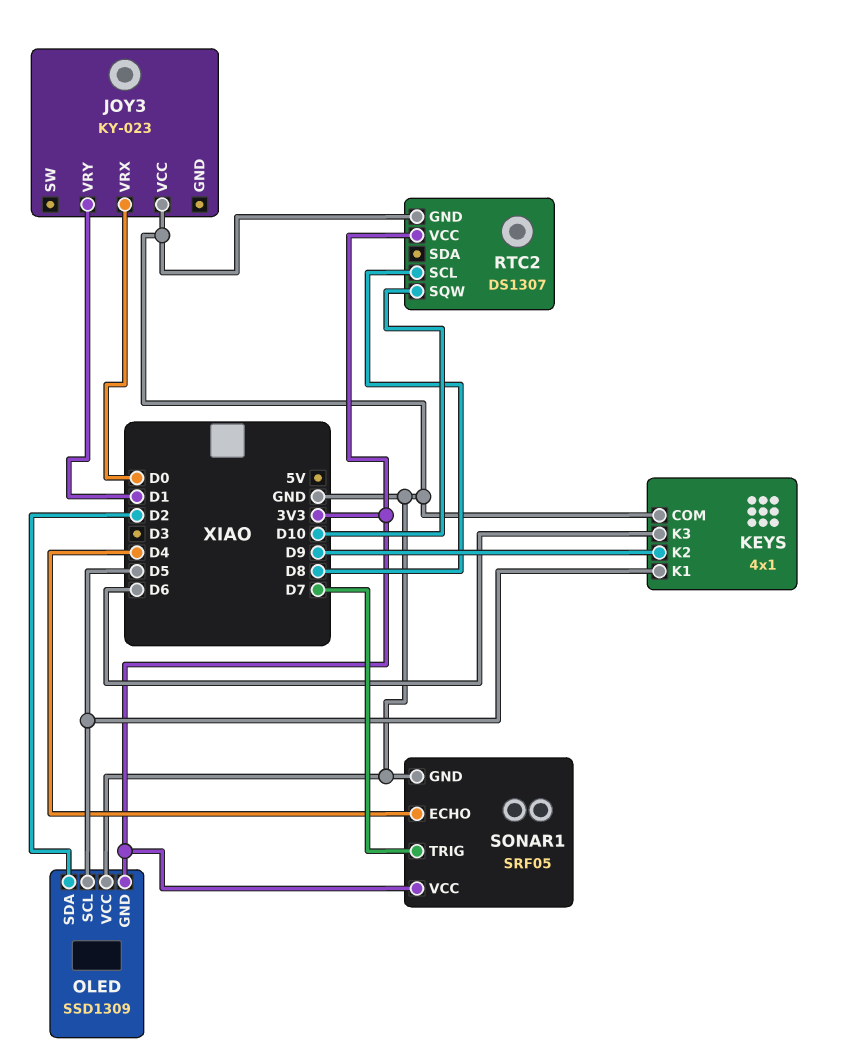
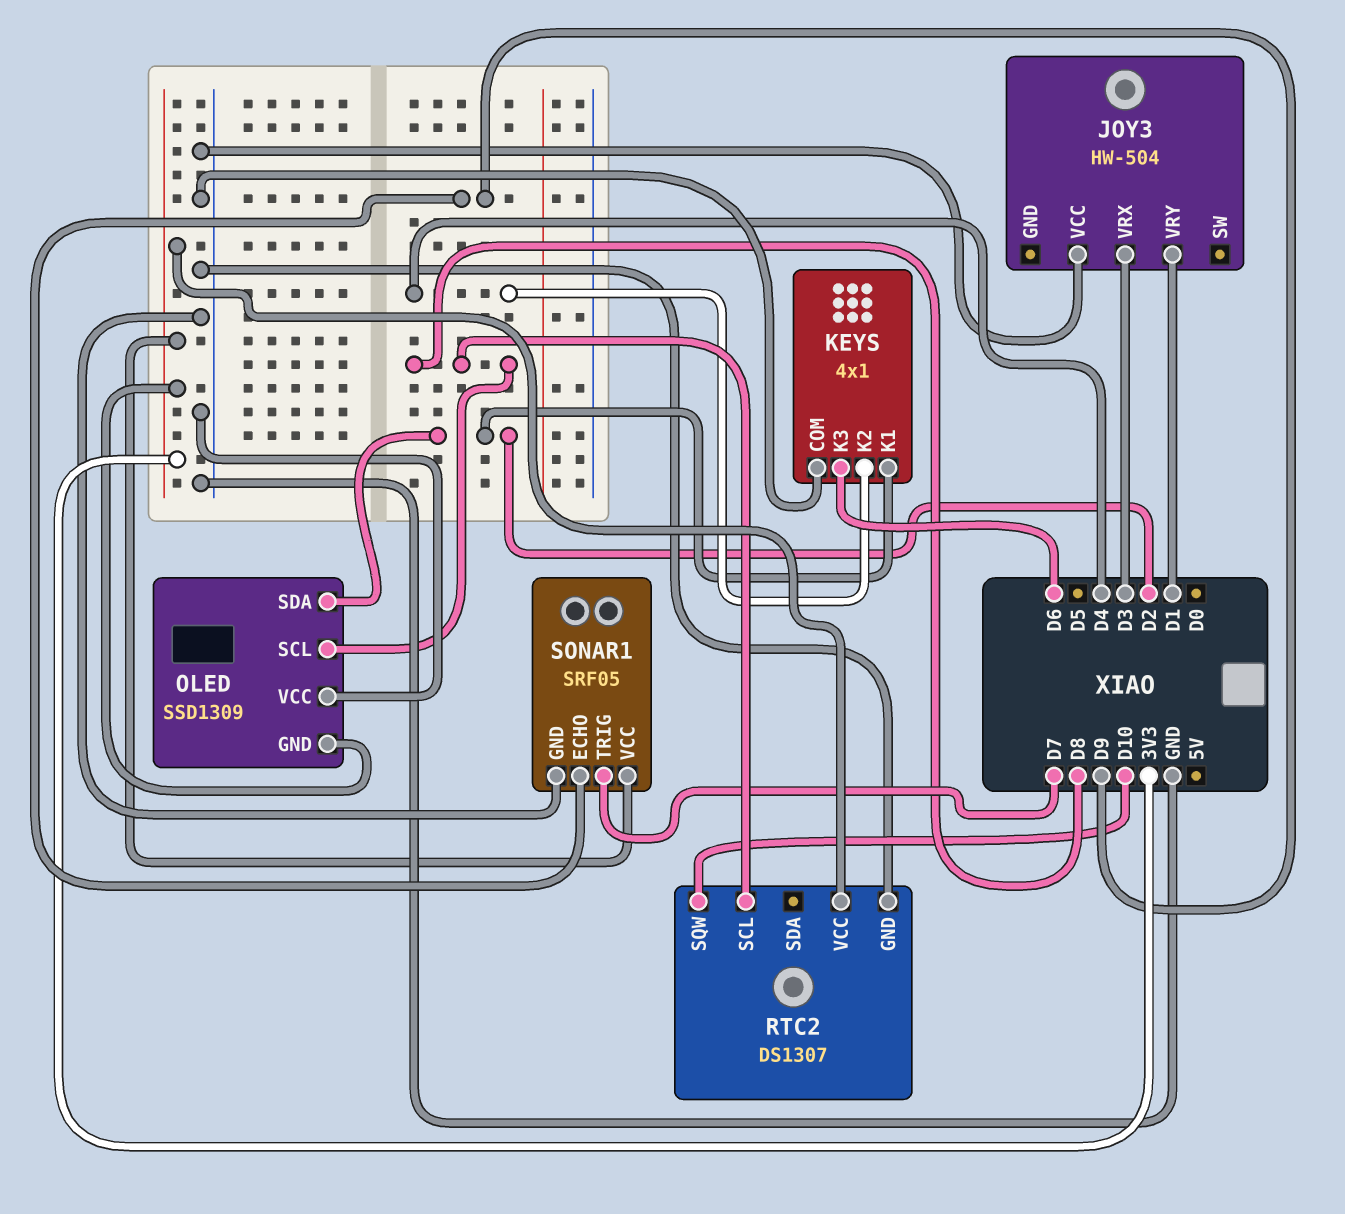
JOY3: KY-023 -> HW-504
JOY3 pin VRX: D0 -> D3
KEYS pin K1: D5 -> D2
KEYS pin K2: D9 -> D4
OLED pin SCL: D5 -> D8
SONAR1 pin ECHO: D4 -> D9

